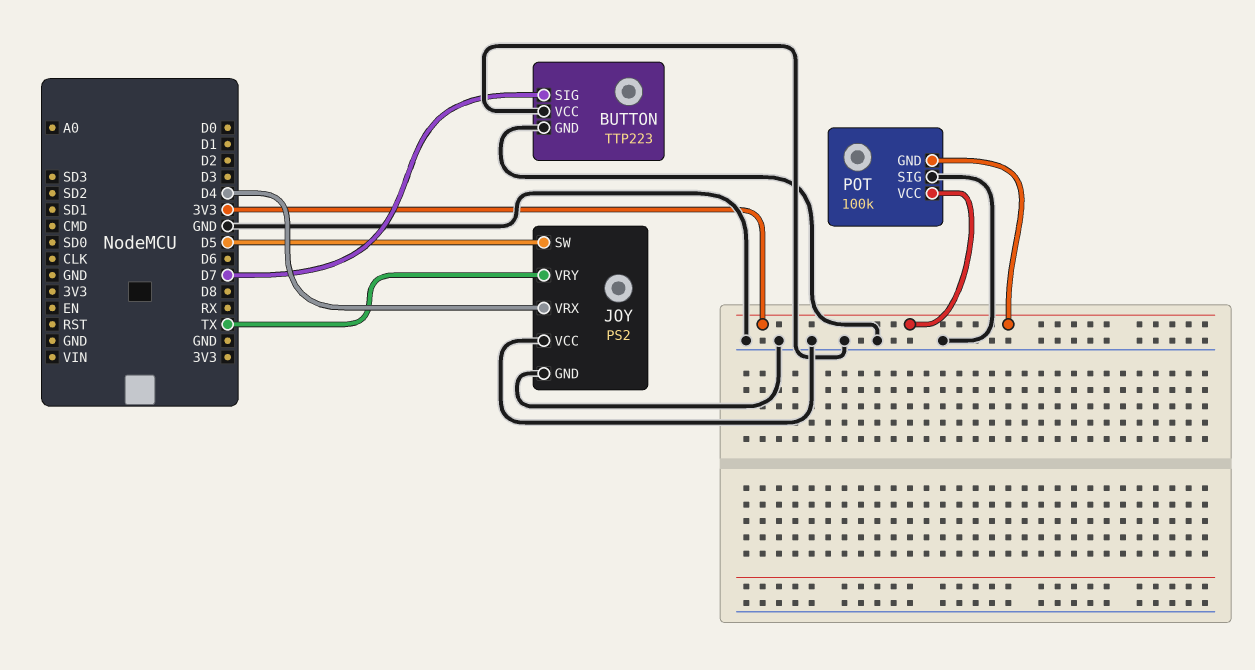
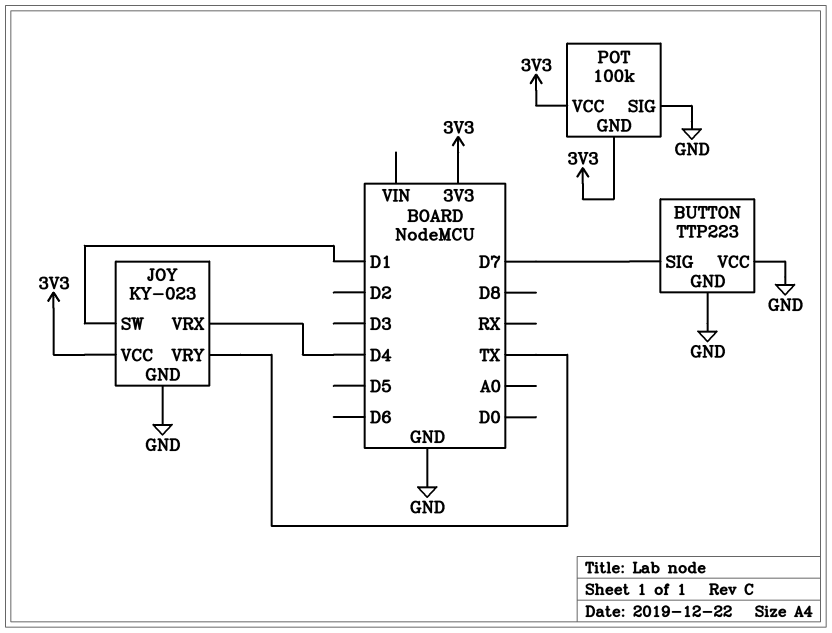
JOY: PS2 -> KY-023
JOY pin SW: D5 -> D1
JOY pin VCC: GND -> 3V3

